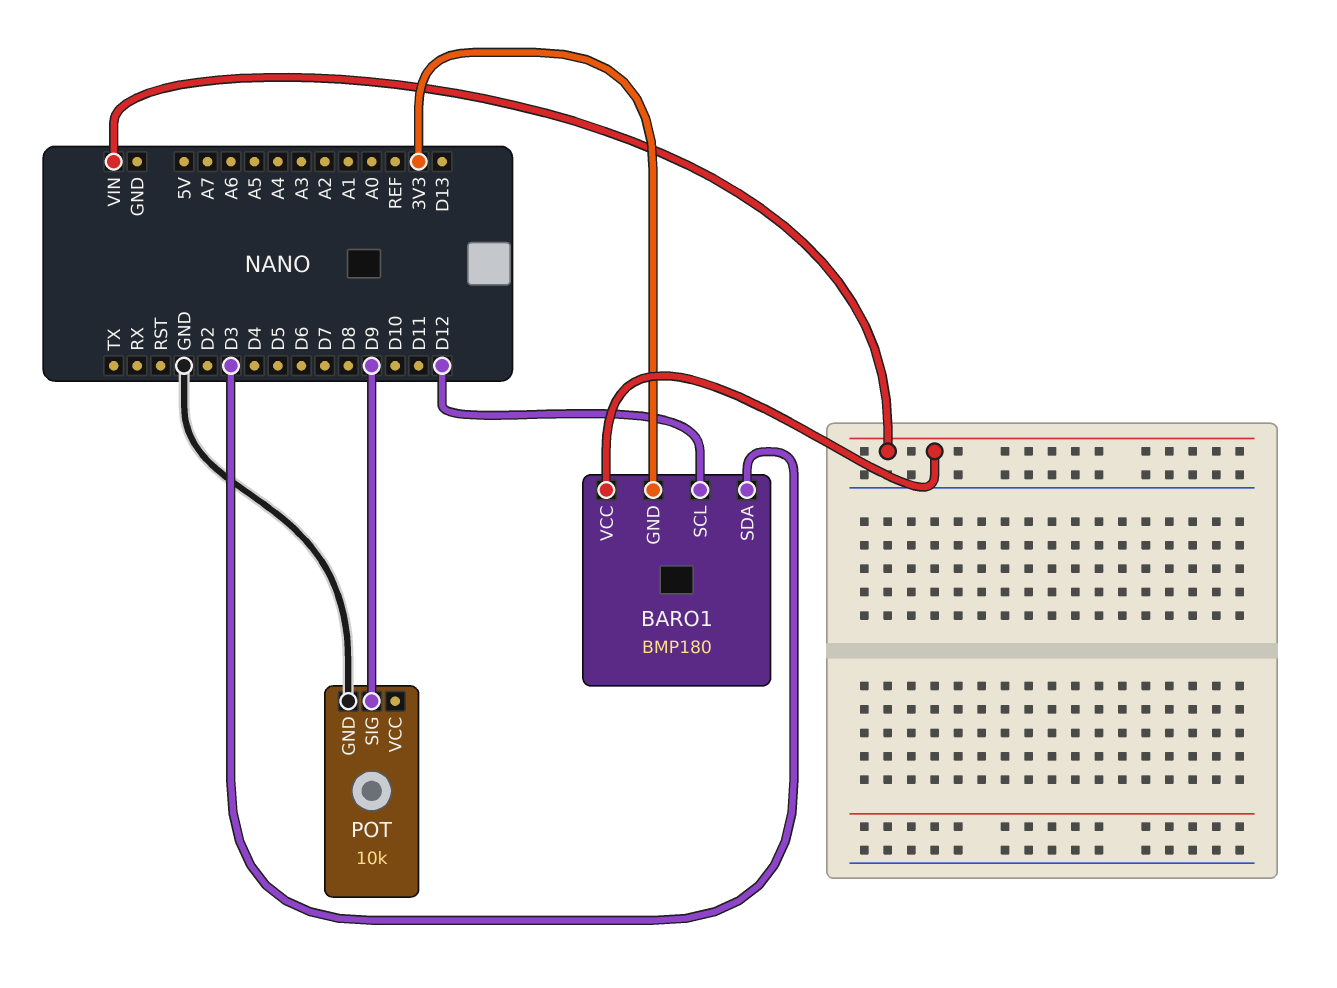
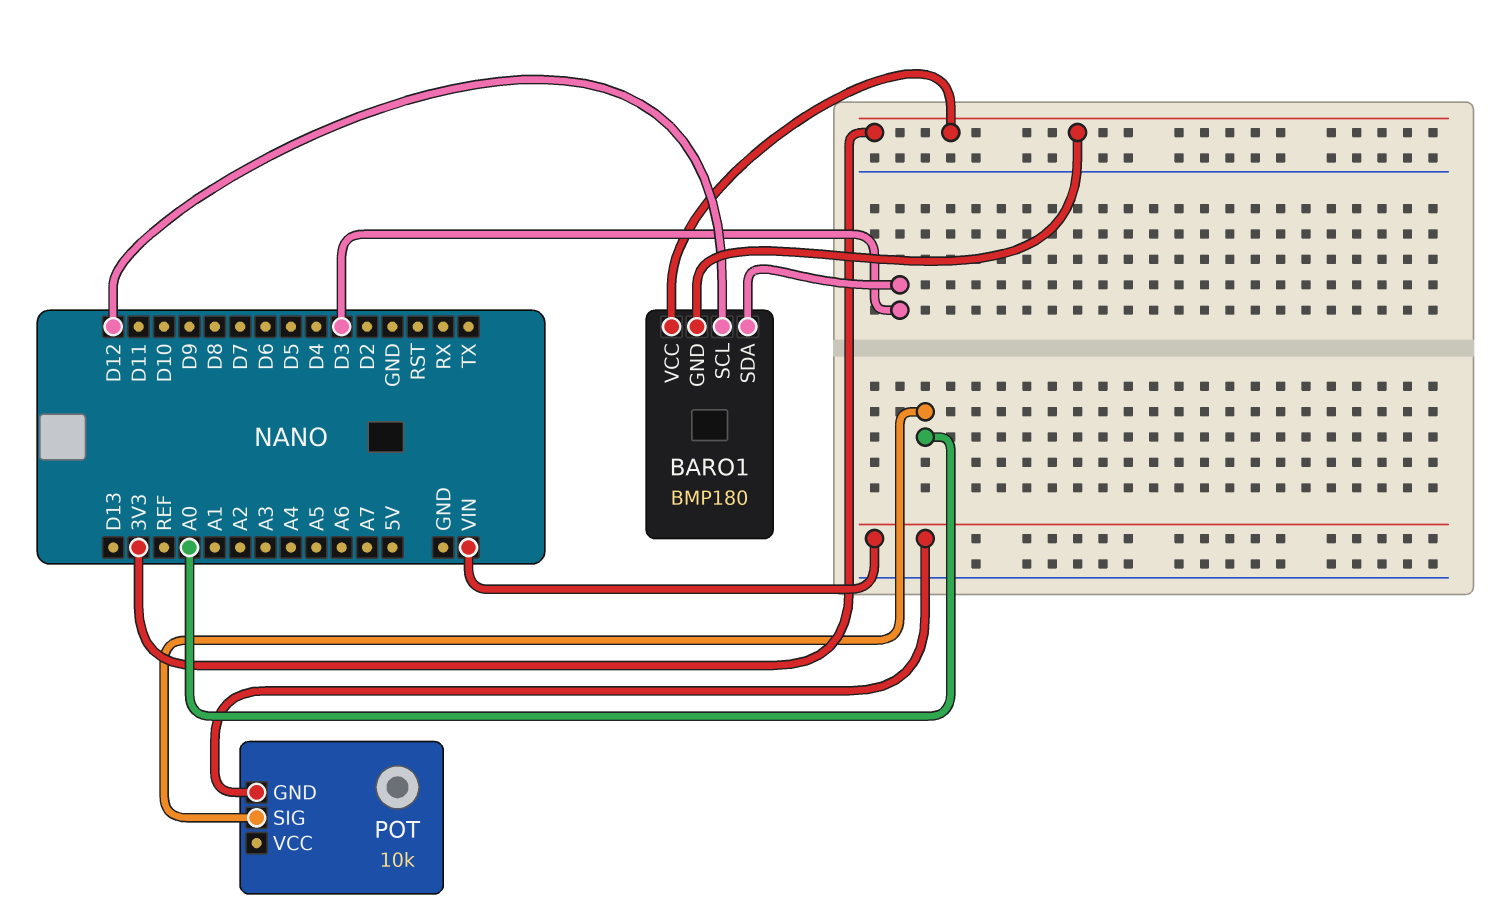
BARO1 pin VCC: VIN -> 3V3
POT pin GND: GND -> VIN
POT pin SIG: D9 -> A0

